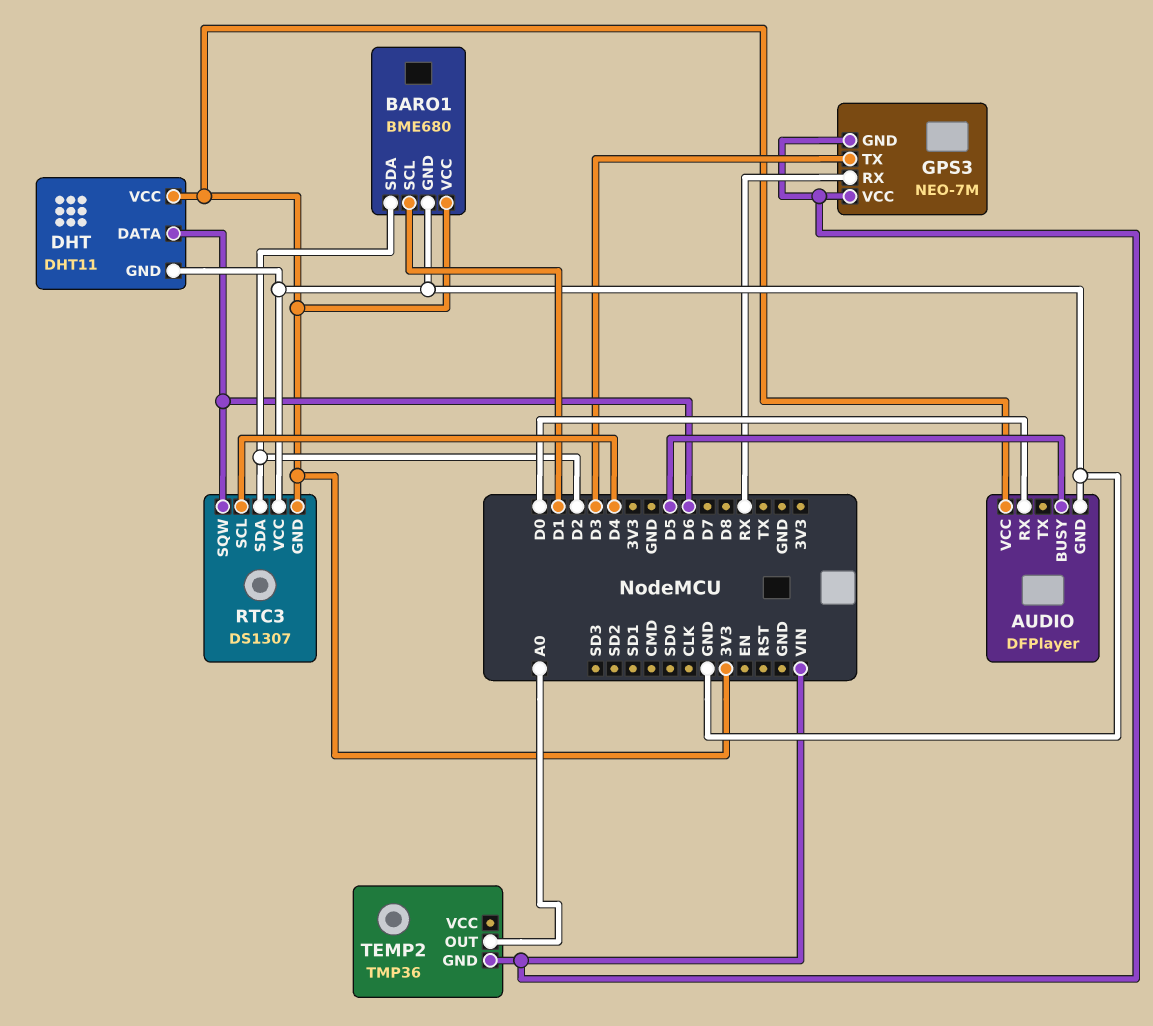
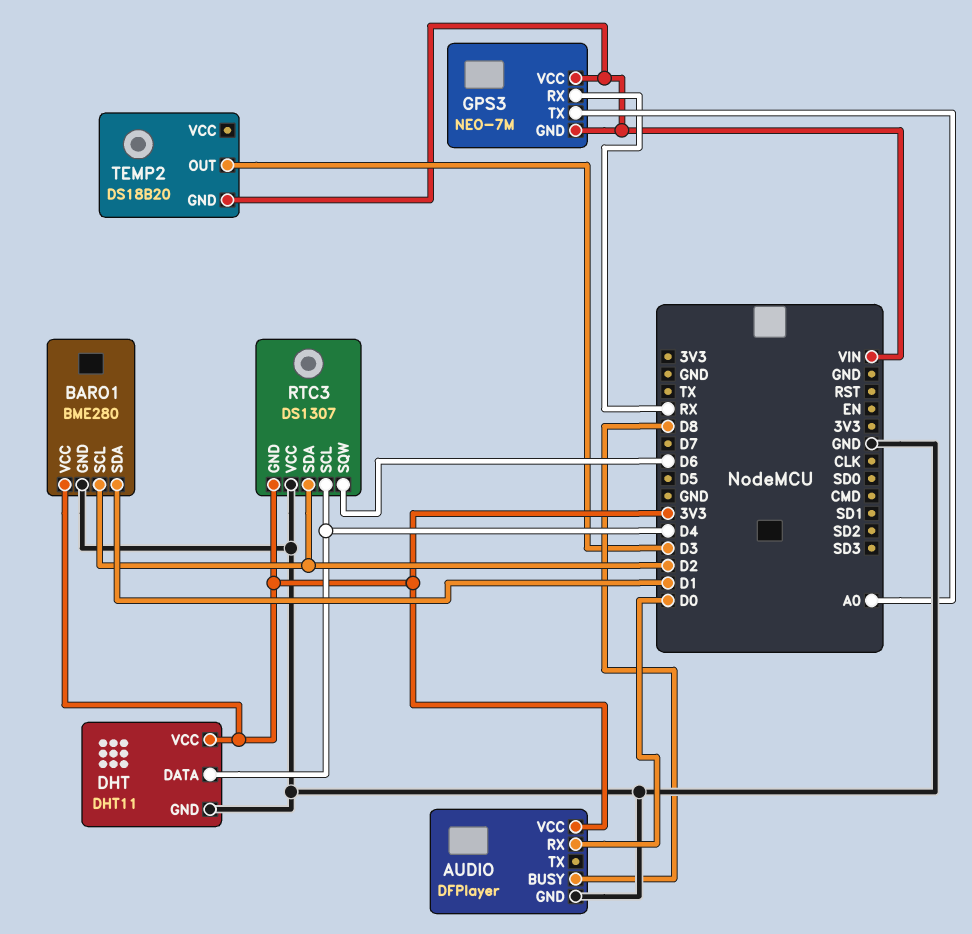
AUDIO pin BUSY: D5 -> D8
BARO1: BME680 -> BME280
BARO1 pin SCL: D1 -> D2
BARO1 pin SDA: D2 -> D1
DHT pin DATA: D6 -> D4
GPS3 pin TX: D3 -> A0
TEMP2: TMP36 -> DS18B20
TEMP2 pin OUT: A0 -> D3

